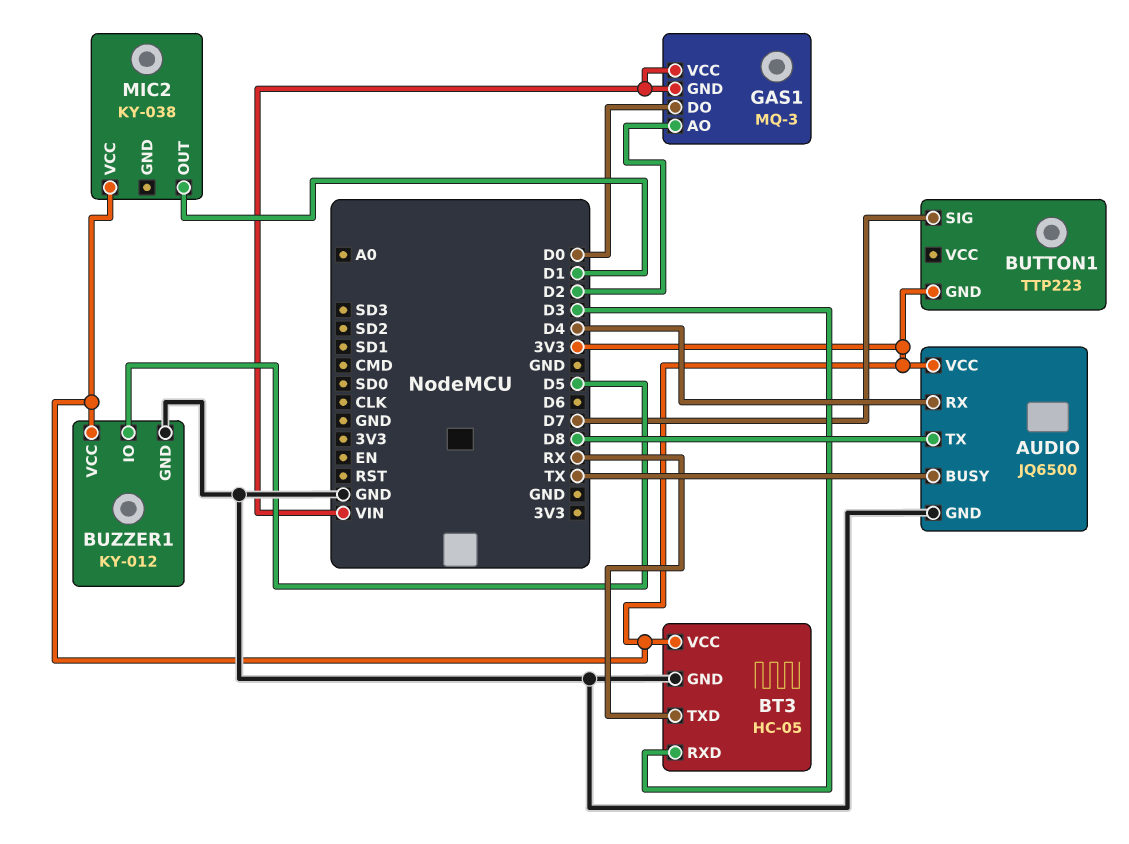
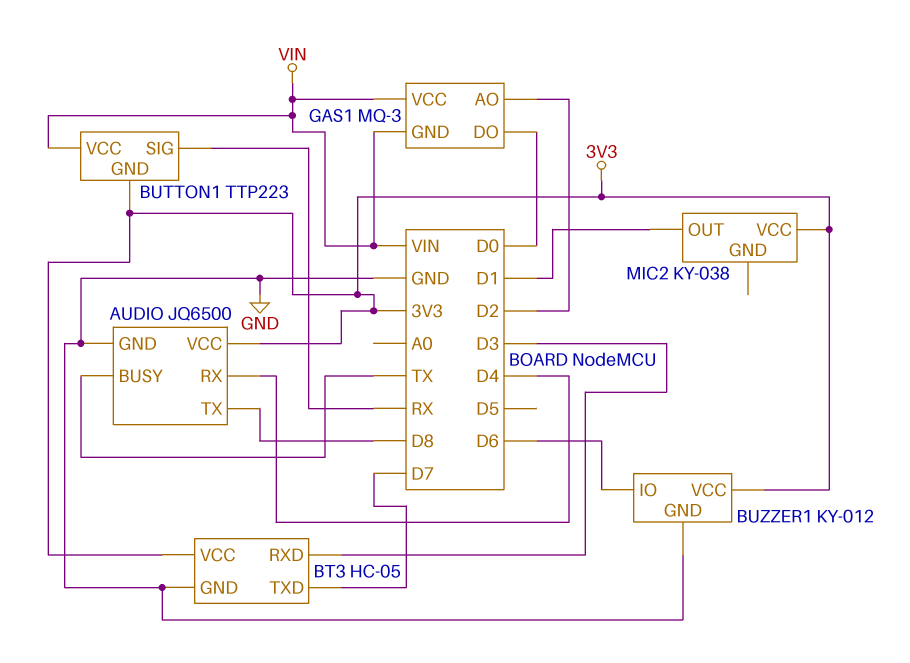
BT3 pin TXD: RX -> D7
BUTTON1 pin SIG: D7 -> RX
BUTTON1 pin VCC: none -> VIN
BUZZER1 pin IO: D5 -> D6

